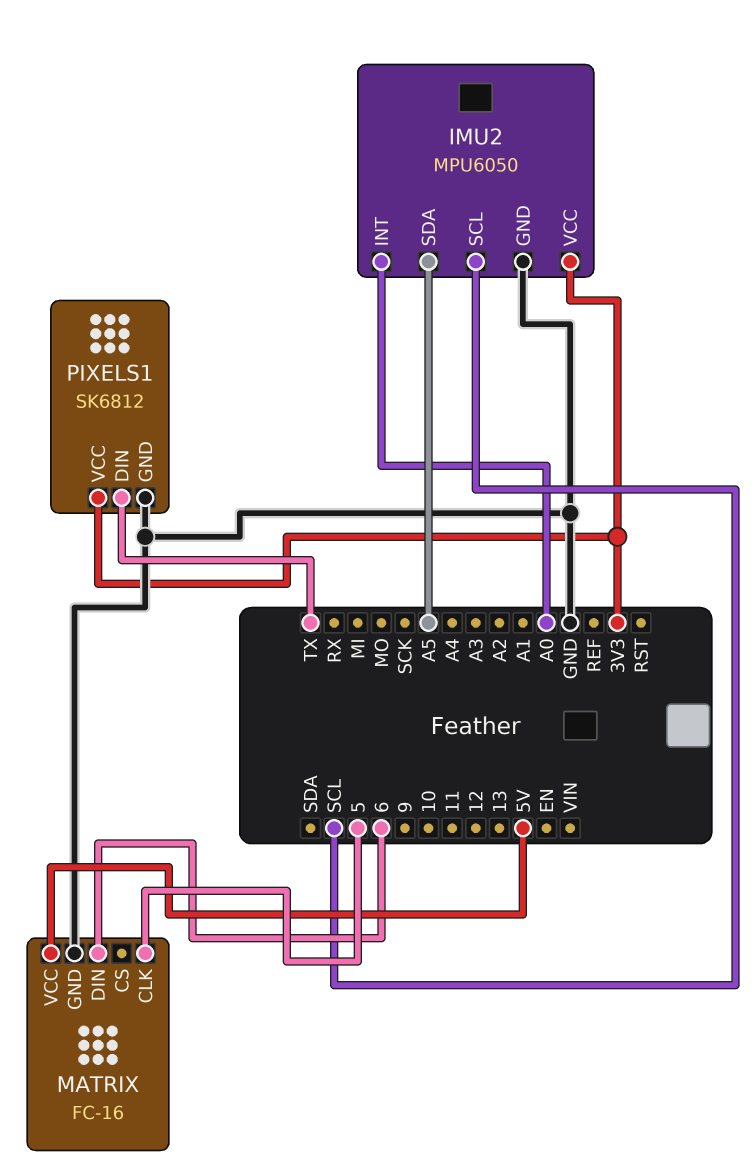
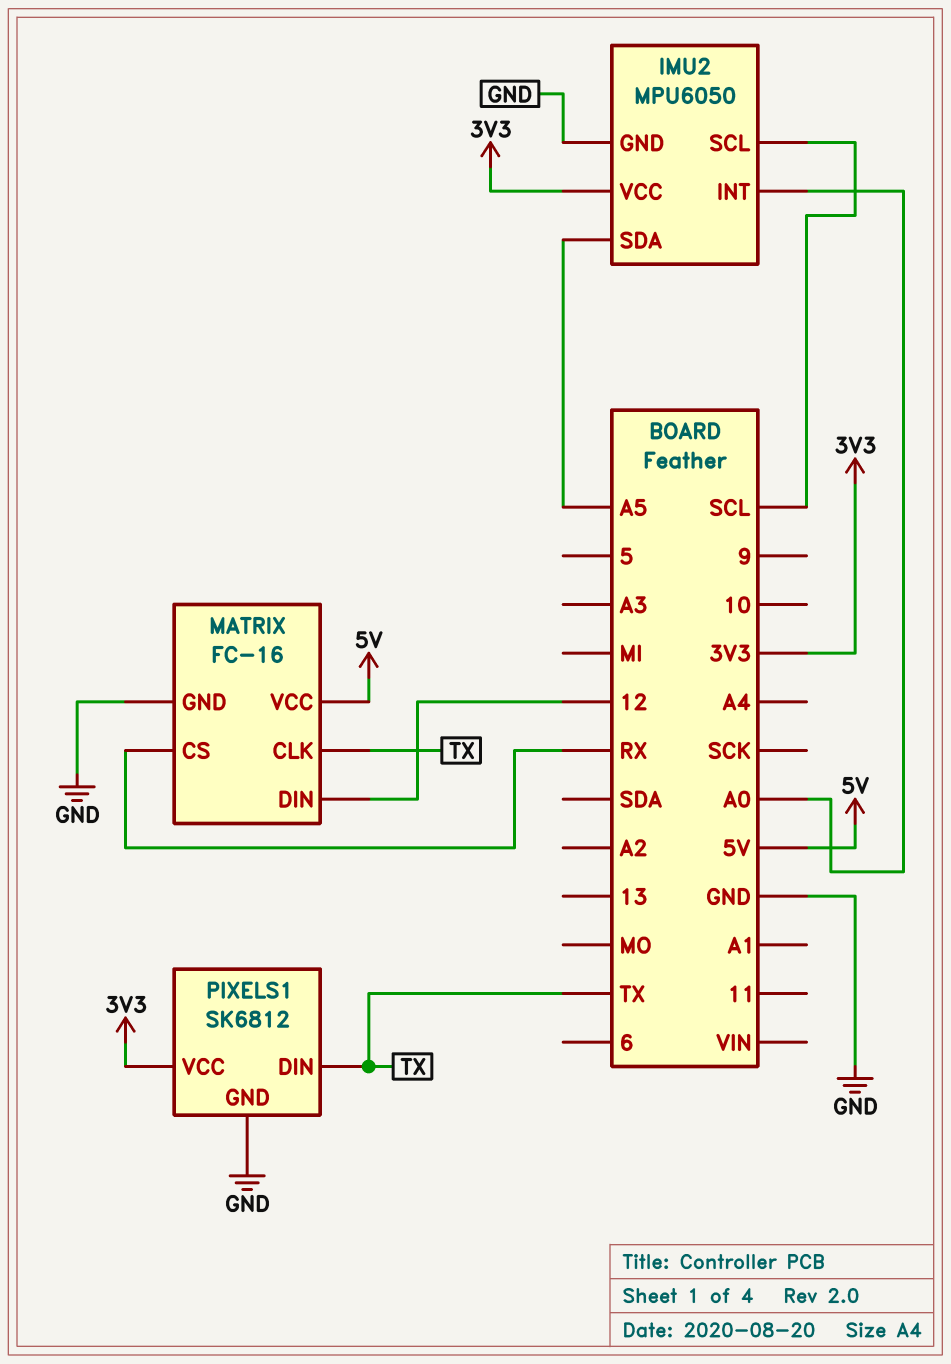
MATRIX pin CLK: 5 -> TX
MATRIX pin CS: none -> RX
MATRIX pin DIN: 6 -> 12

